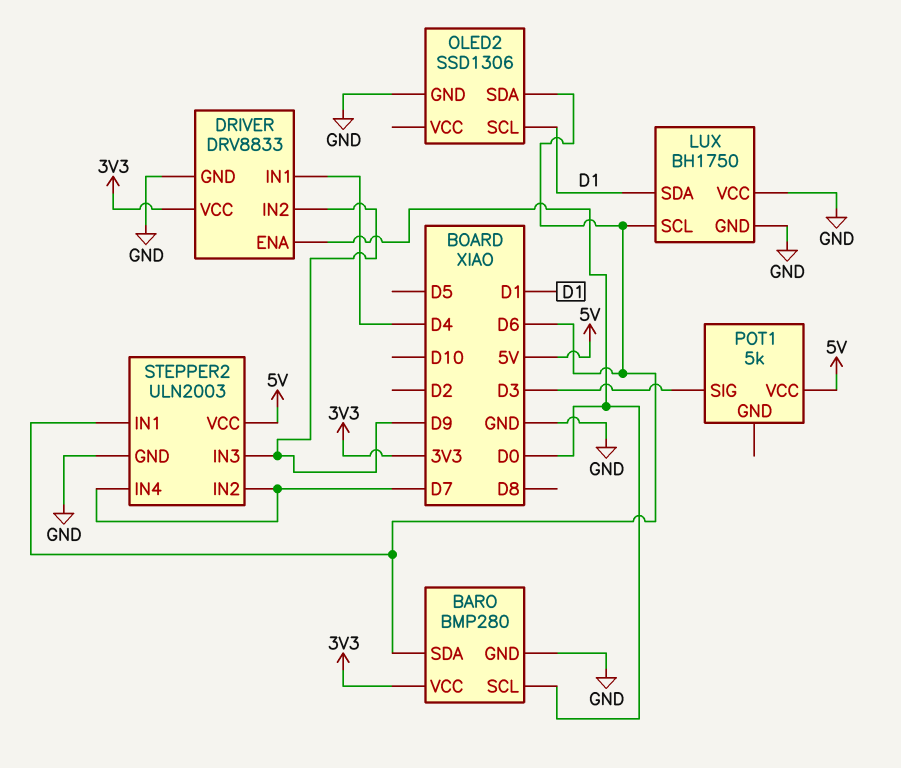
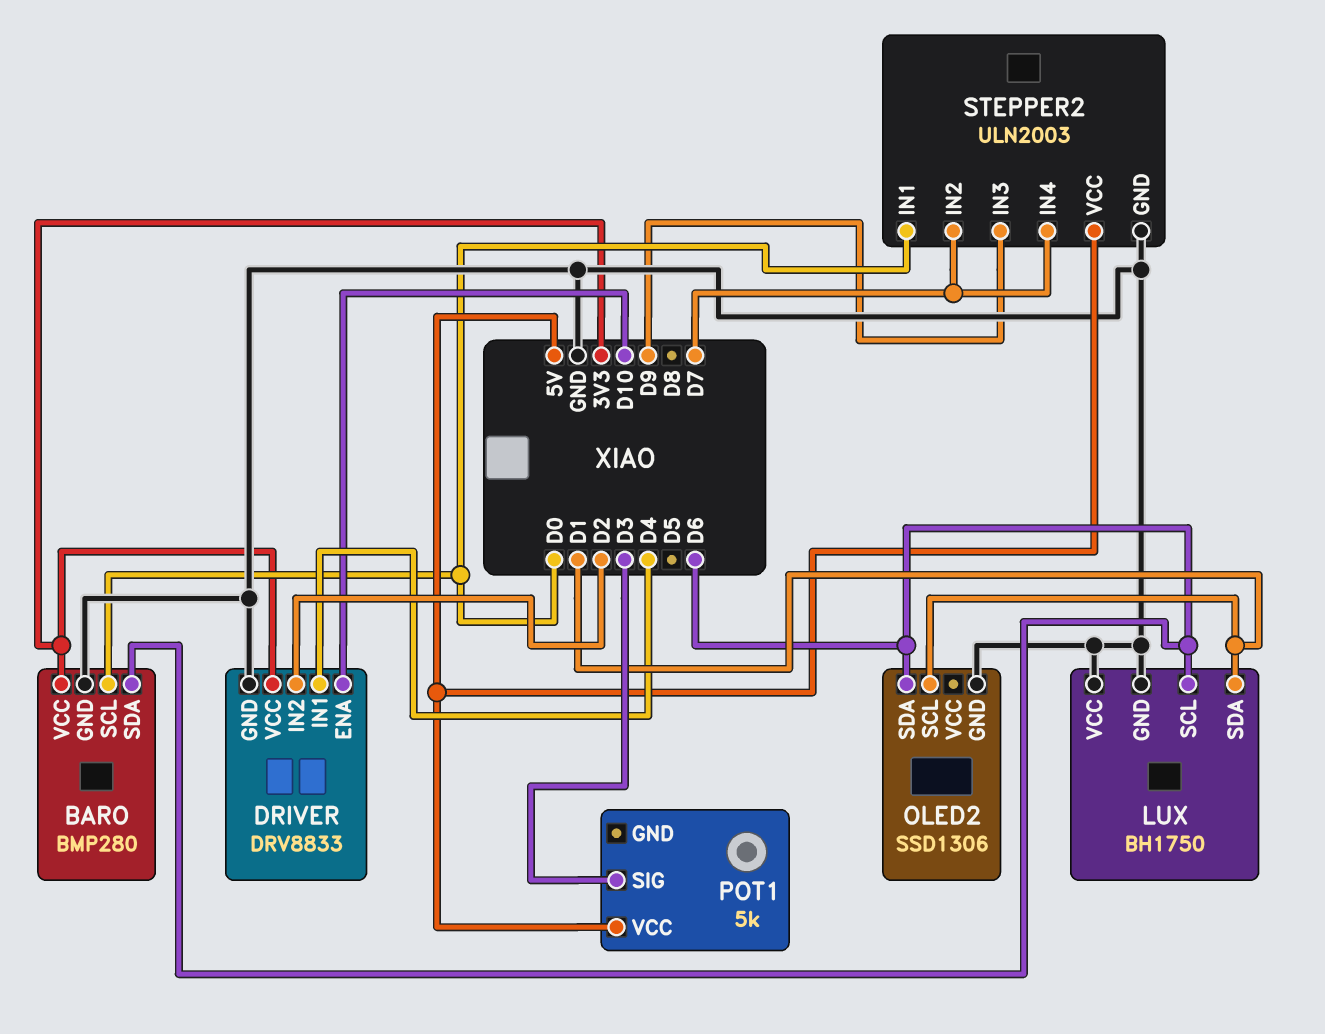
DRIVER pin ENA: D0 -> D10
DRIVER pin IN2: D9 -> D2
STEPPER2 pin IN1: D6 -> D0

